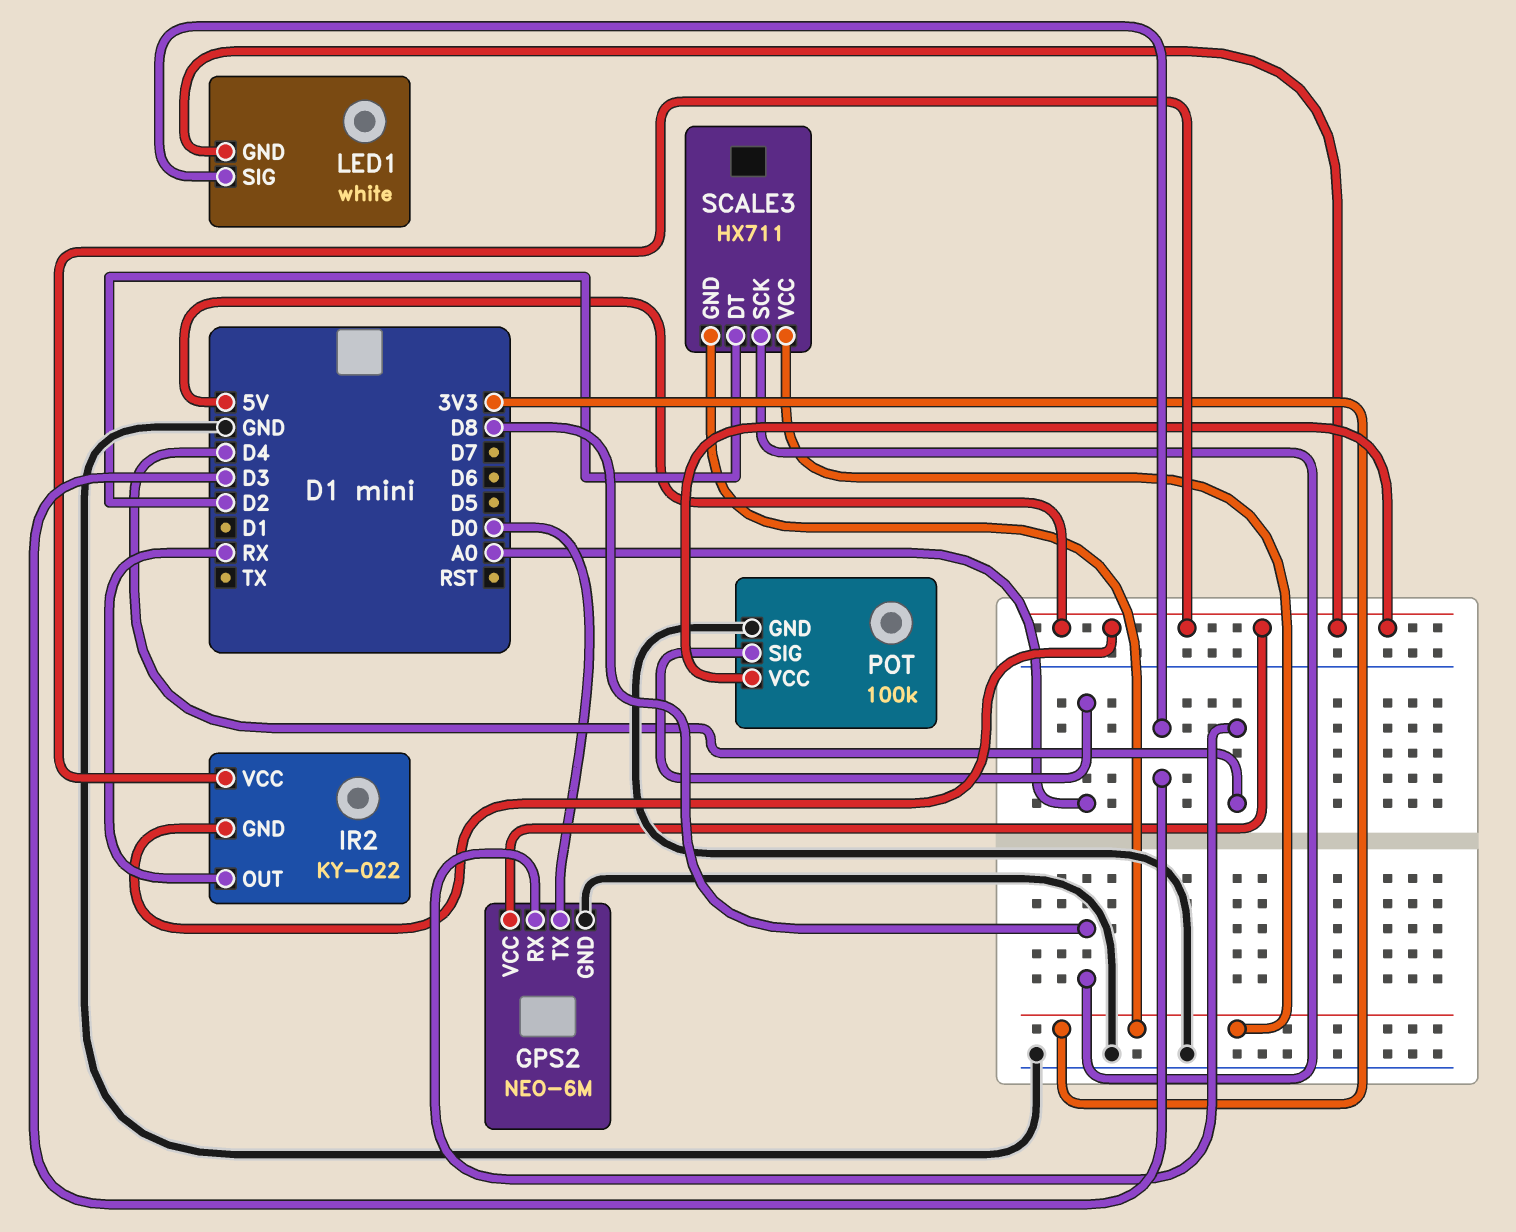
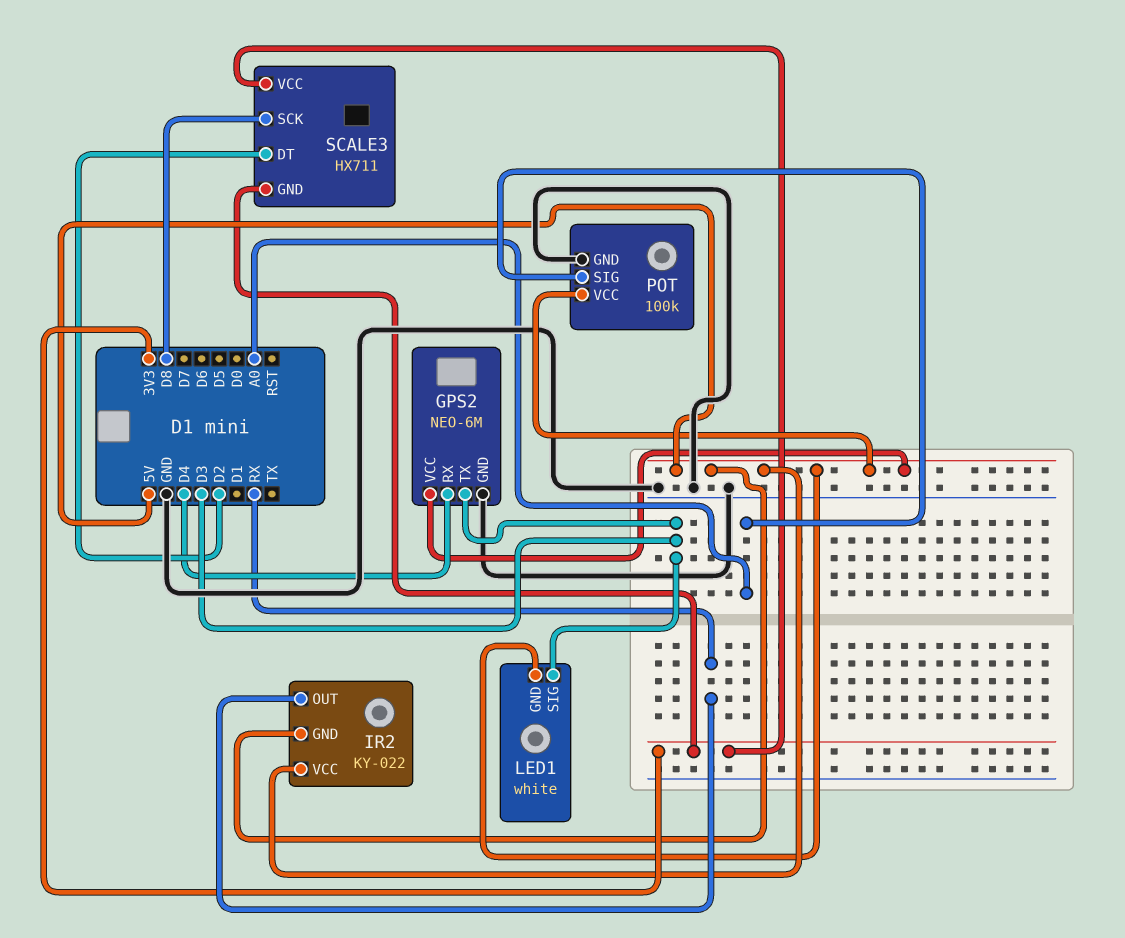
GPS2 pin TX: D0 -> D3

